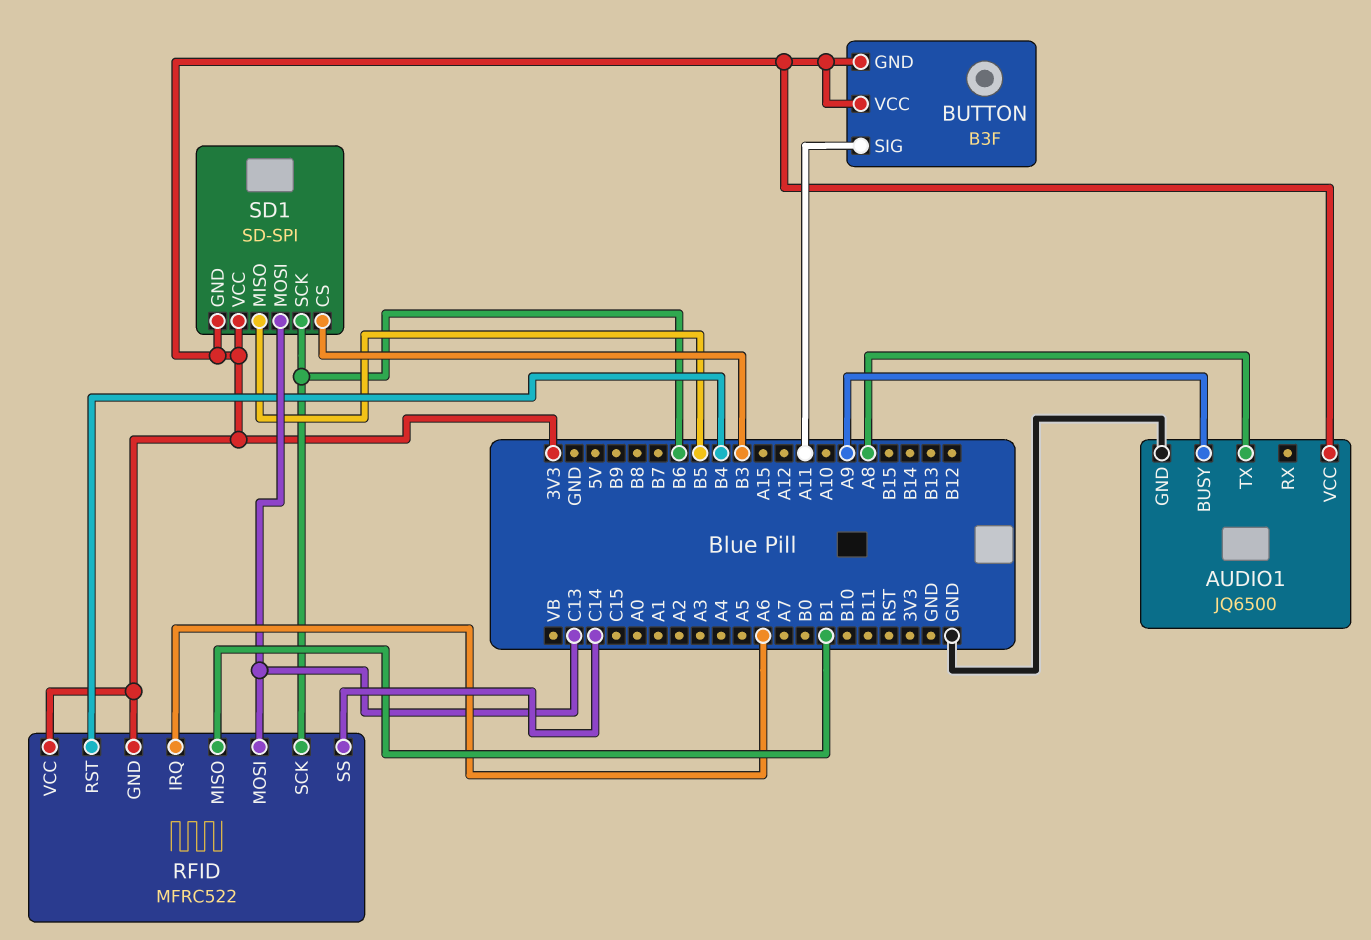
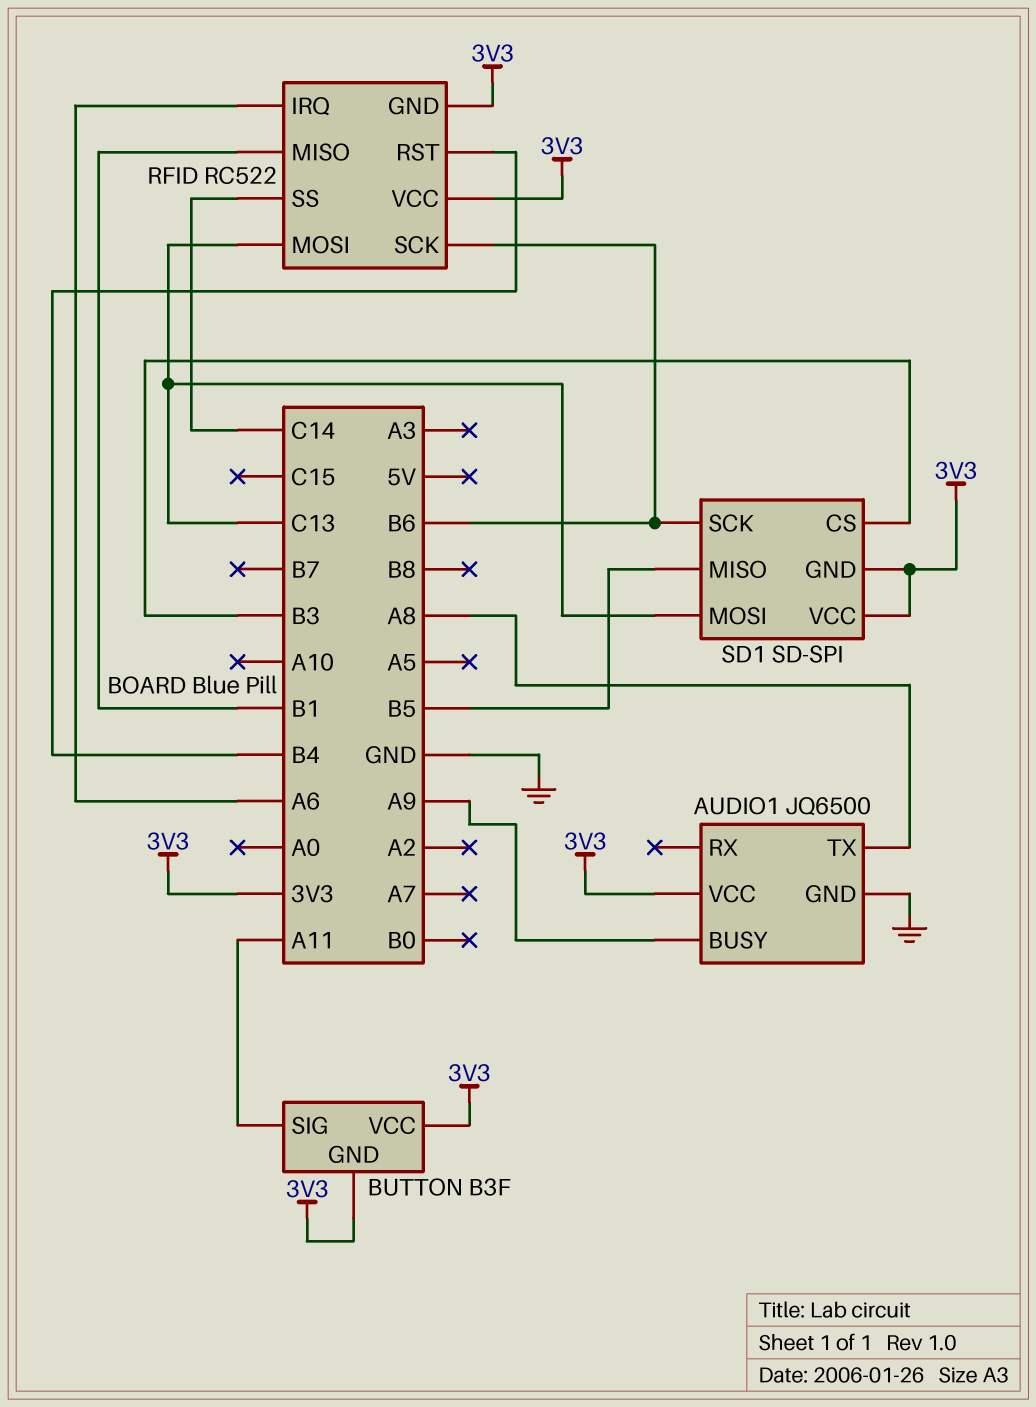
RFID: MFRC522 -> RC522

